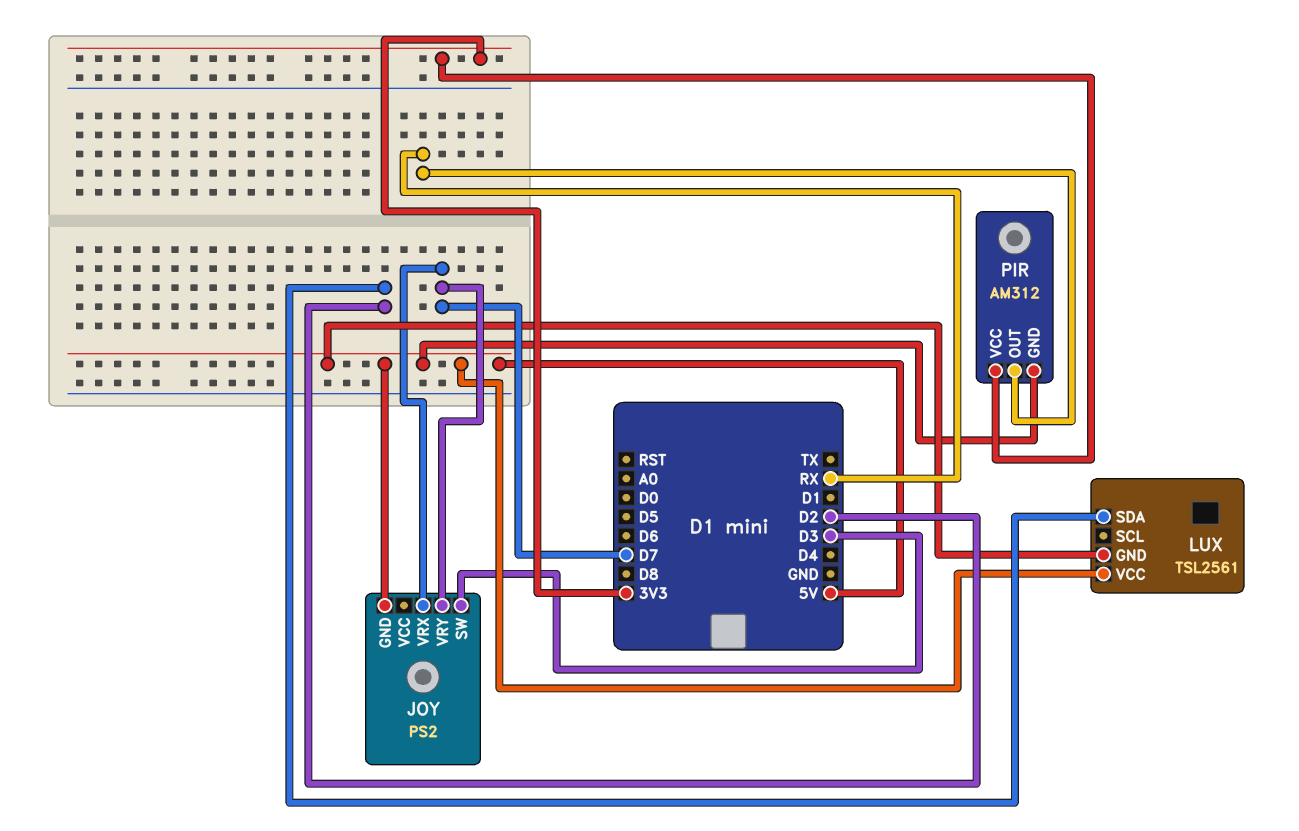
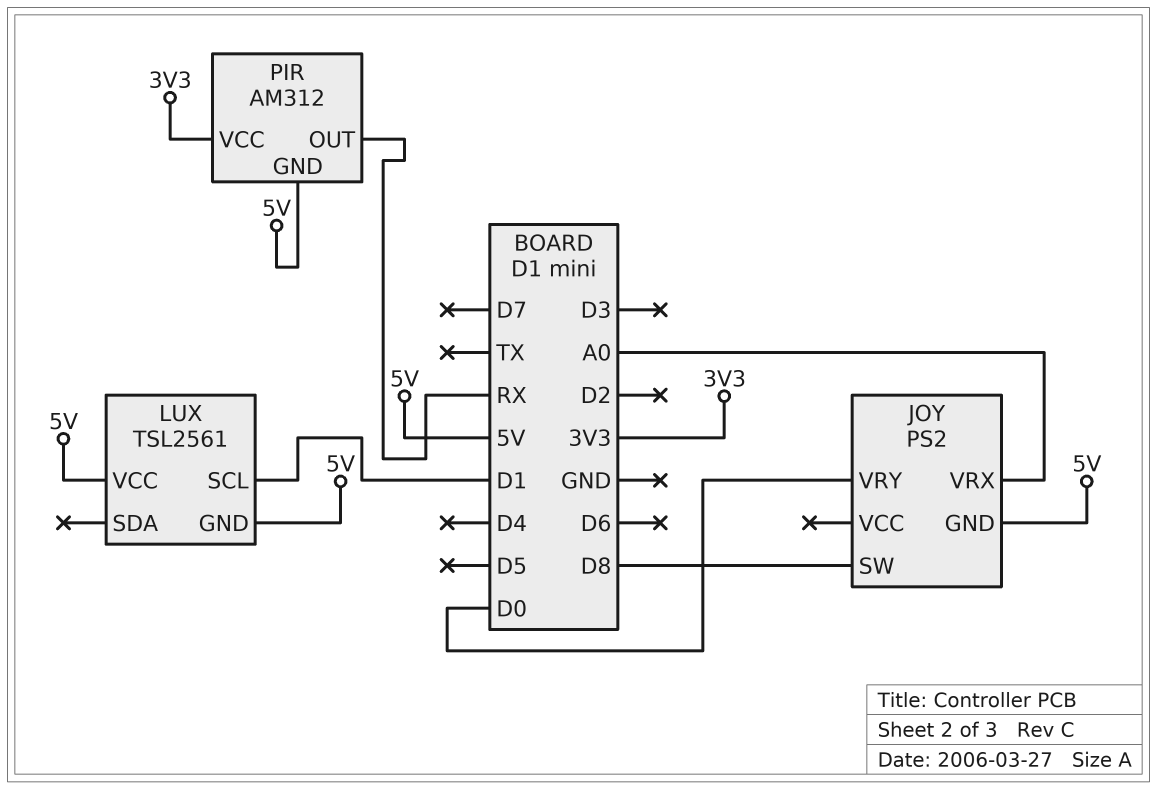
JOY pin SW: D3 -> D8
JOY pin VRX: D7 -> A0
JOY pin VRY: D7 -> D0
LUX pin SCL: none -> D1
LUX pin SDA: D2 -> none

